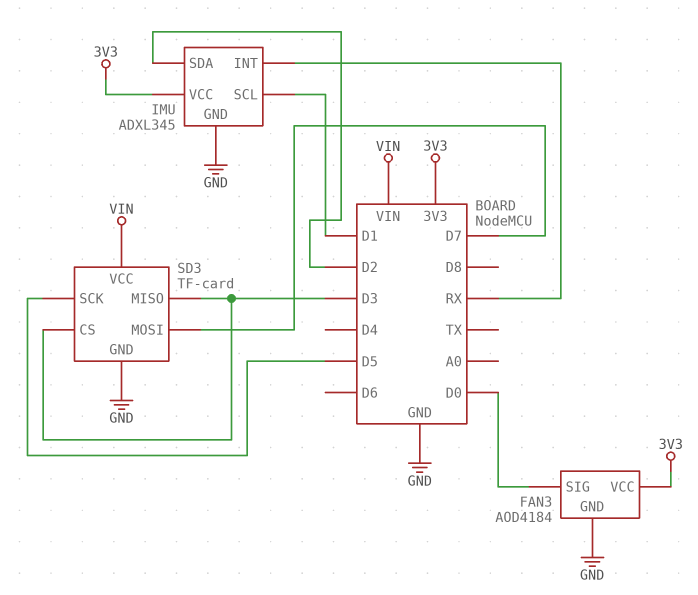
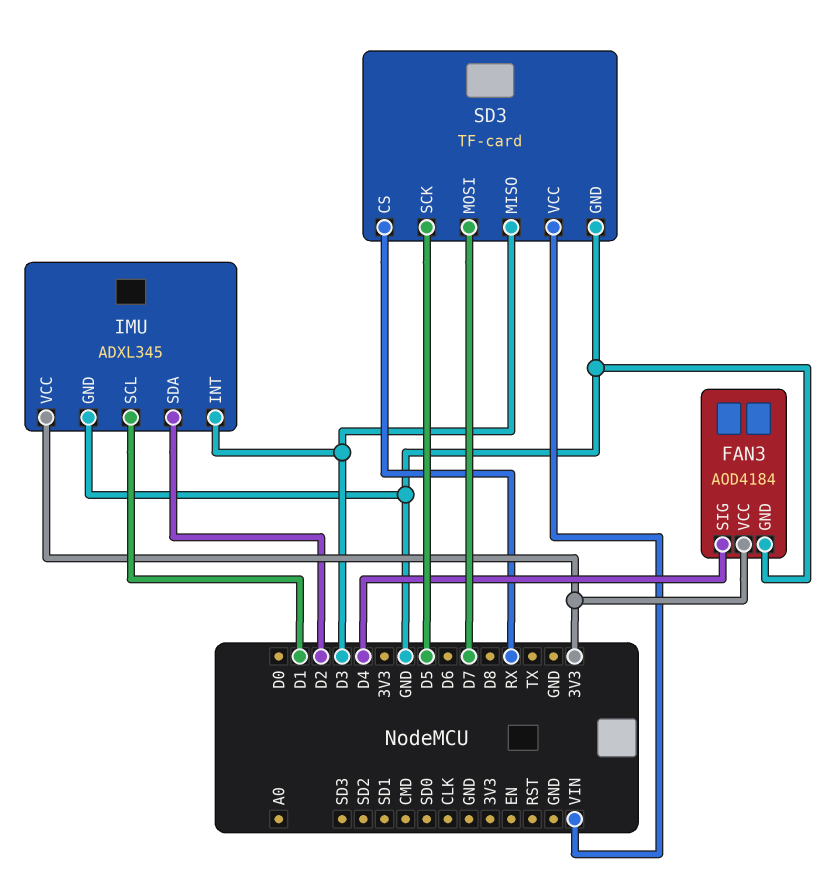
FAN3 pin SIG: D0 -> D4
IMU pin INT: RX -> D3
SD3 pin CS: D3 -> RX

